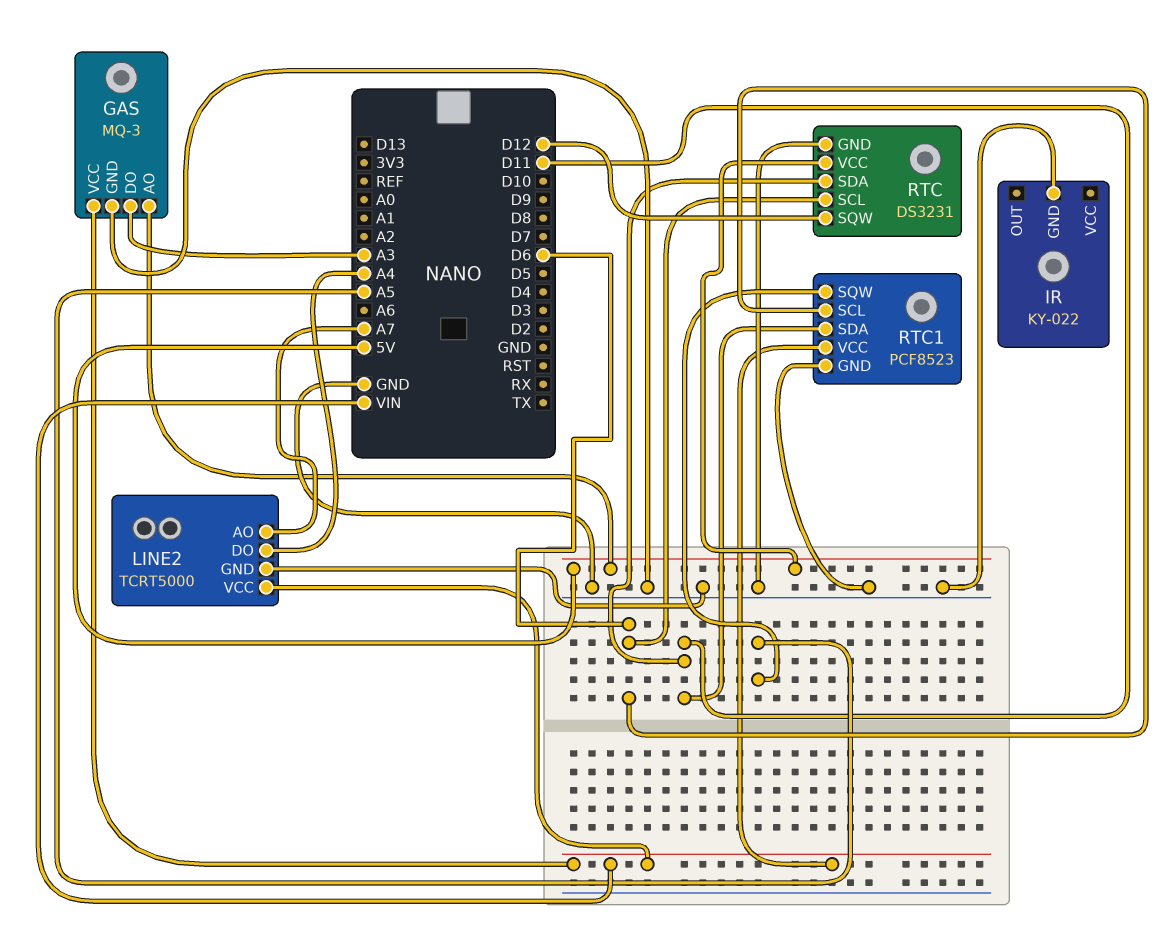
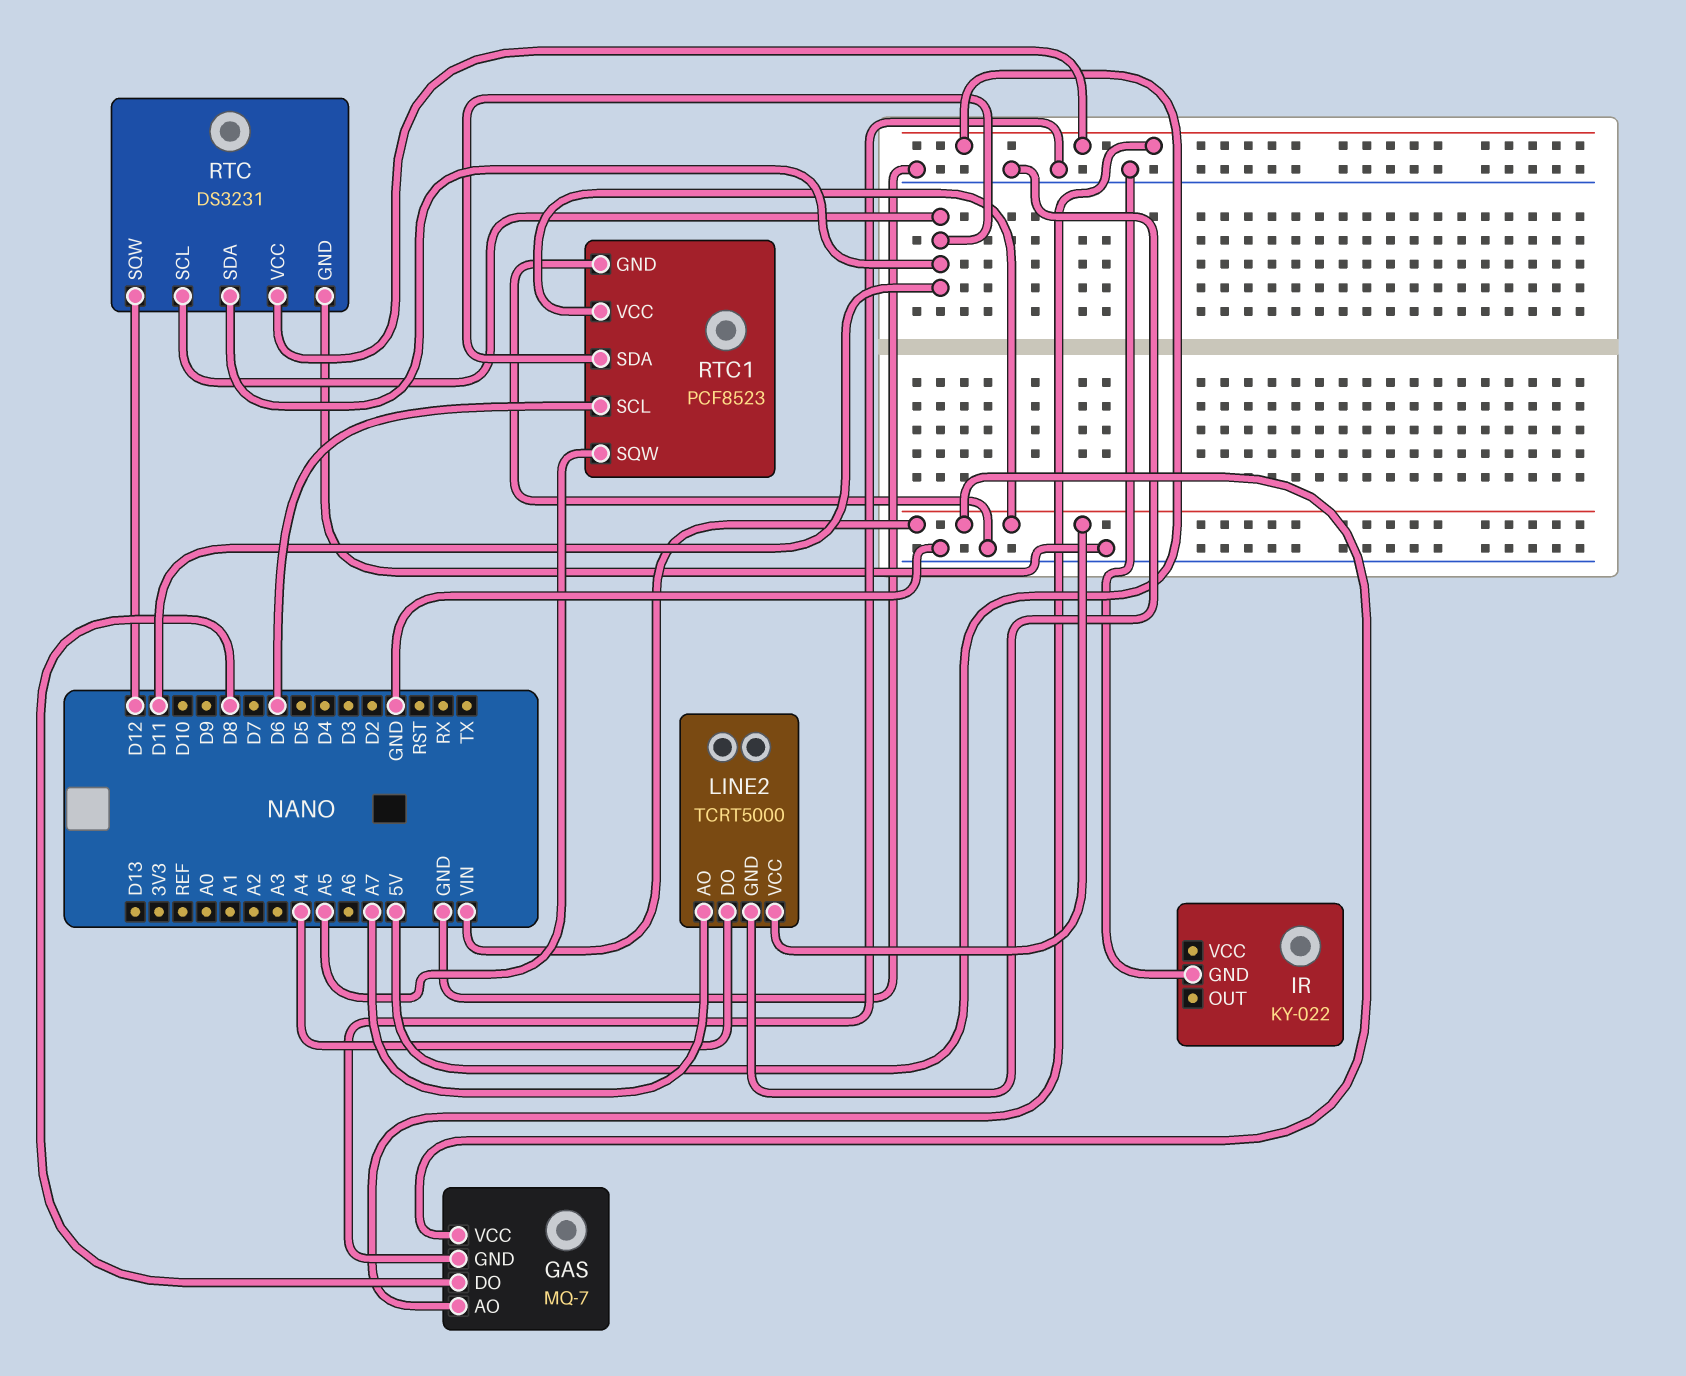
GAS: MQ-3 -> MQ-7
GAS pin DO: A3 -> D8
RTC pin SCL: D6 -> D11

